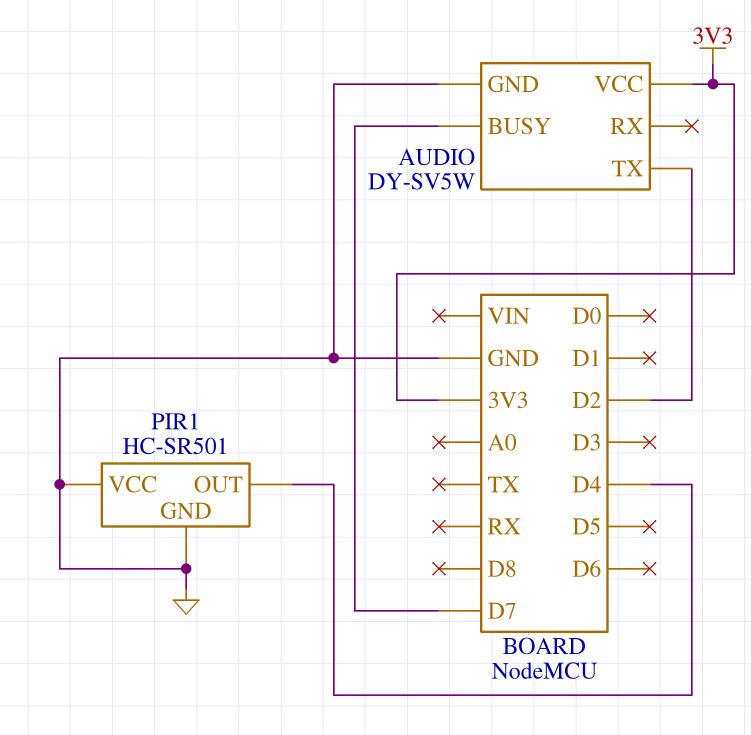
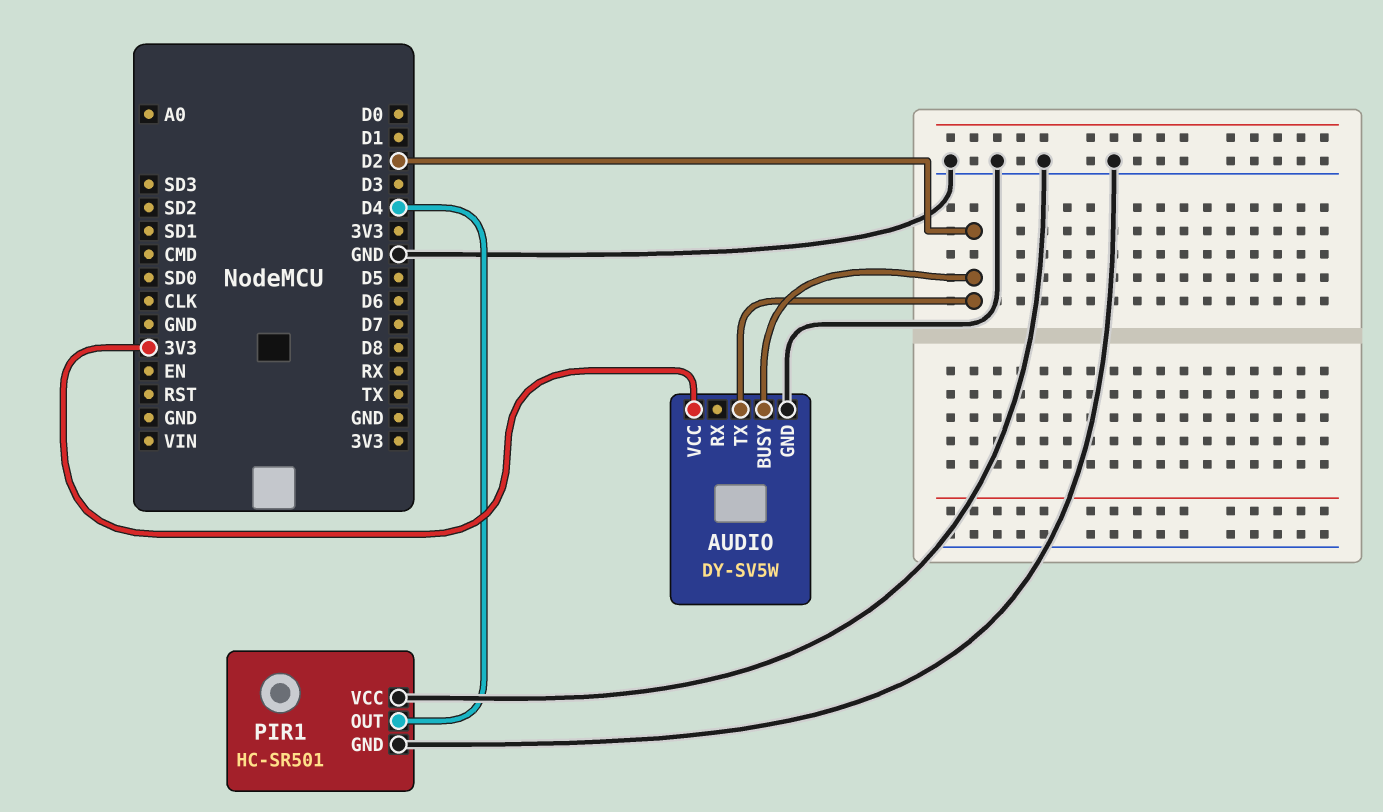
AUDIO pin BUSY: D7 -> D2

